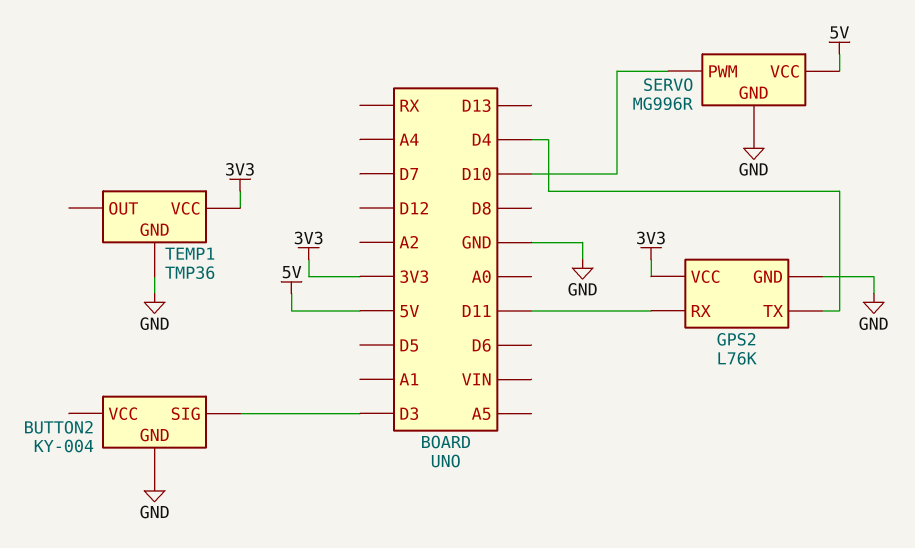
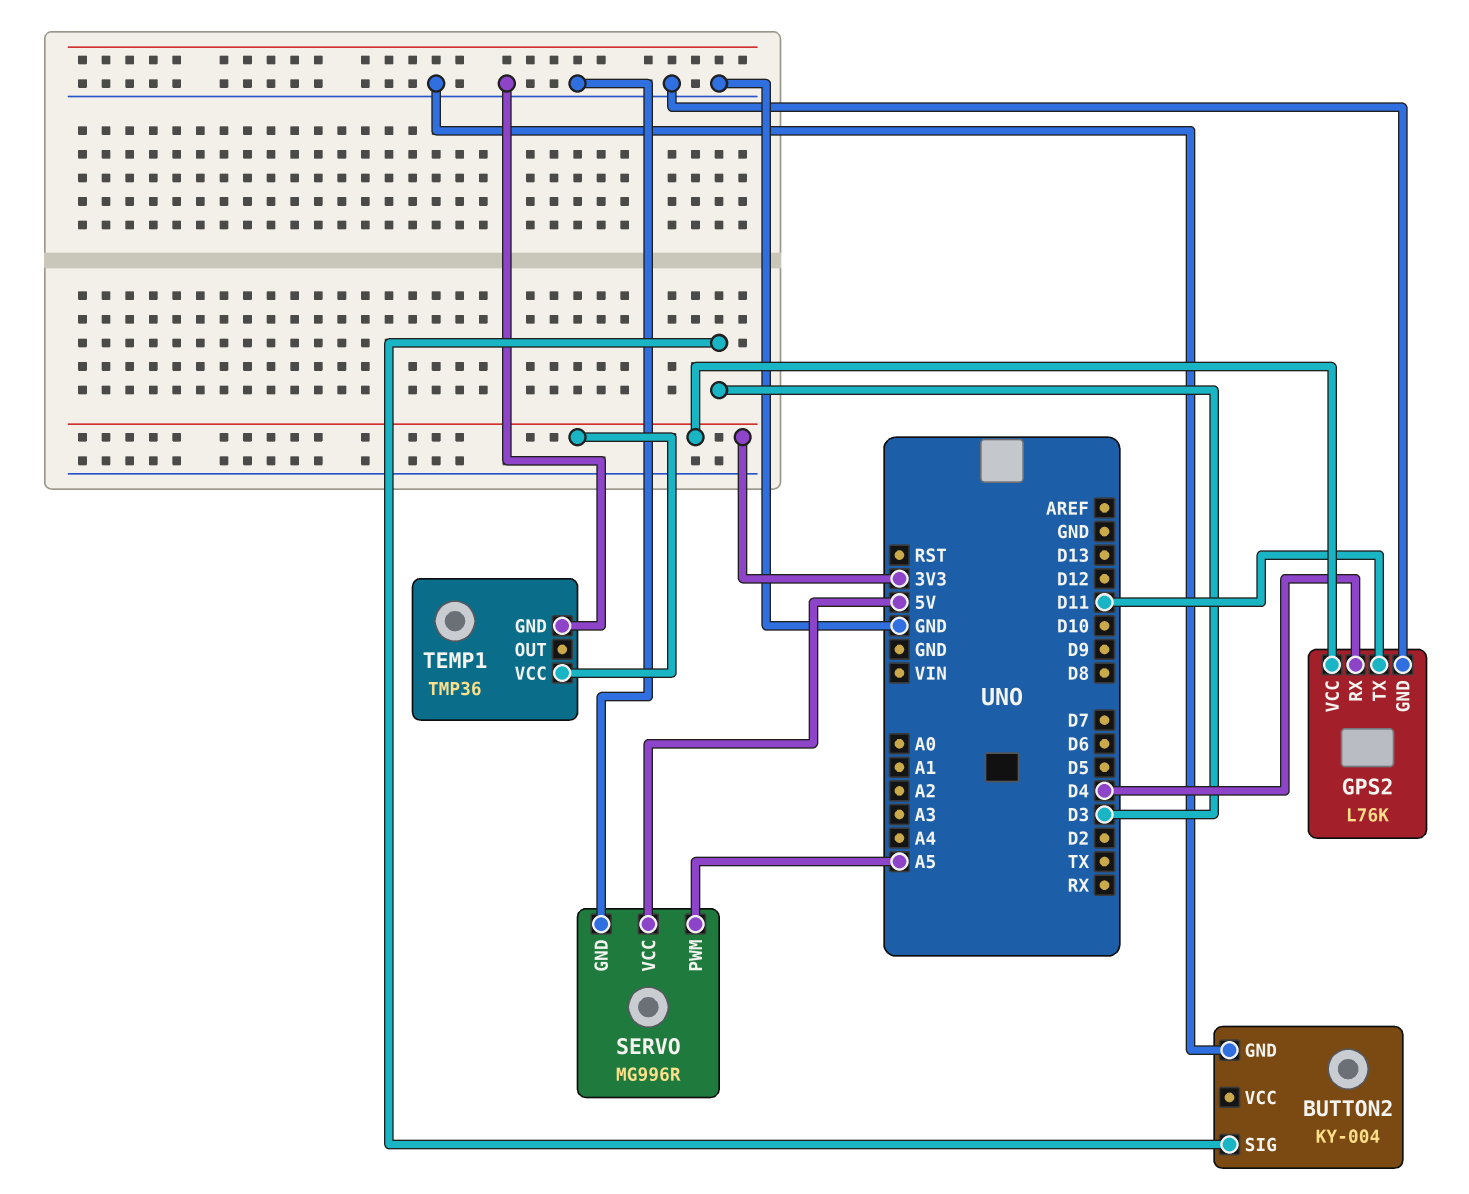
GPS2 pin RX: D11 -> D4
GPS2 pin TX: D4 -> D11
SERVO pin PWM: D10 -> A5

